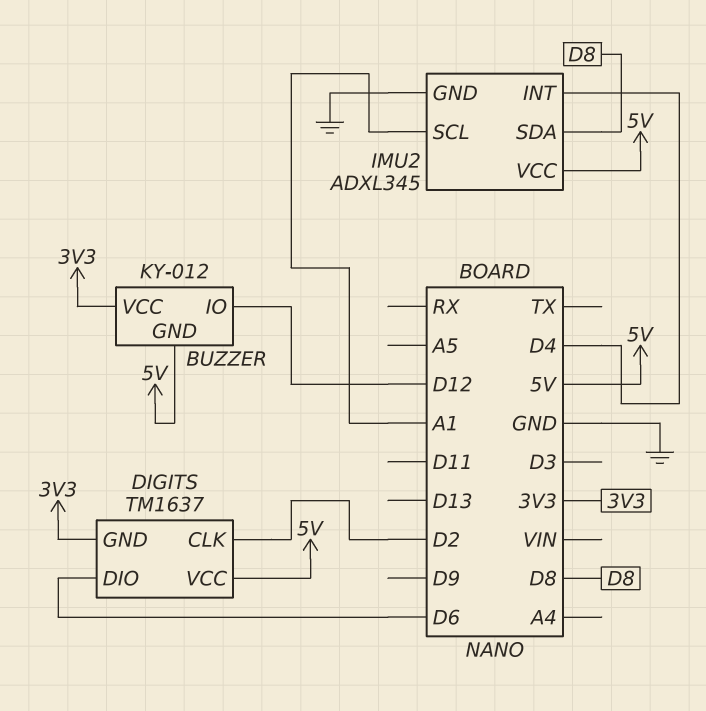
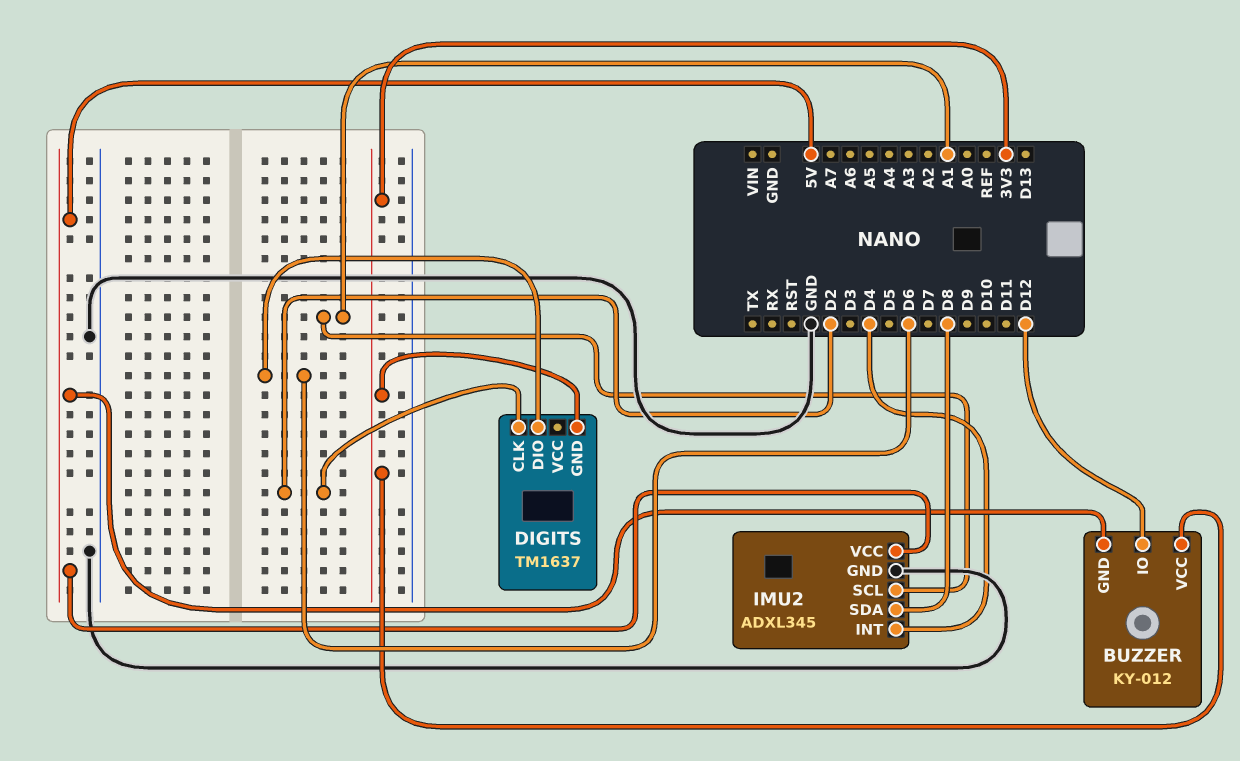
DIGITS pin VCC: 5V -> none

